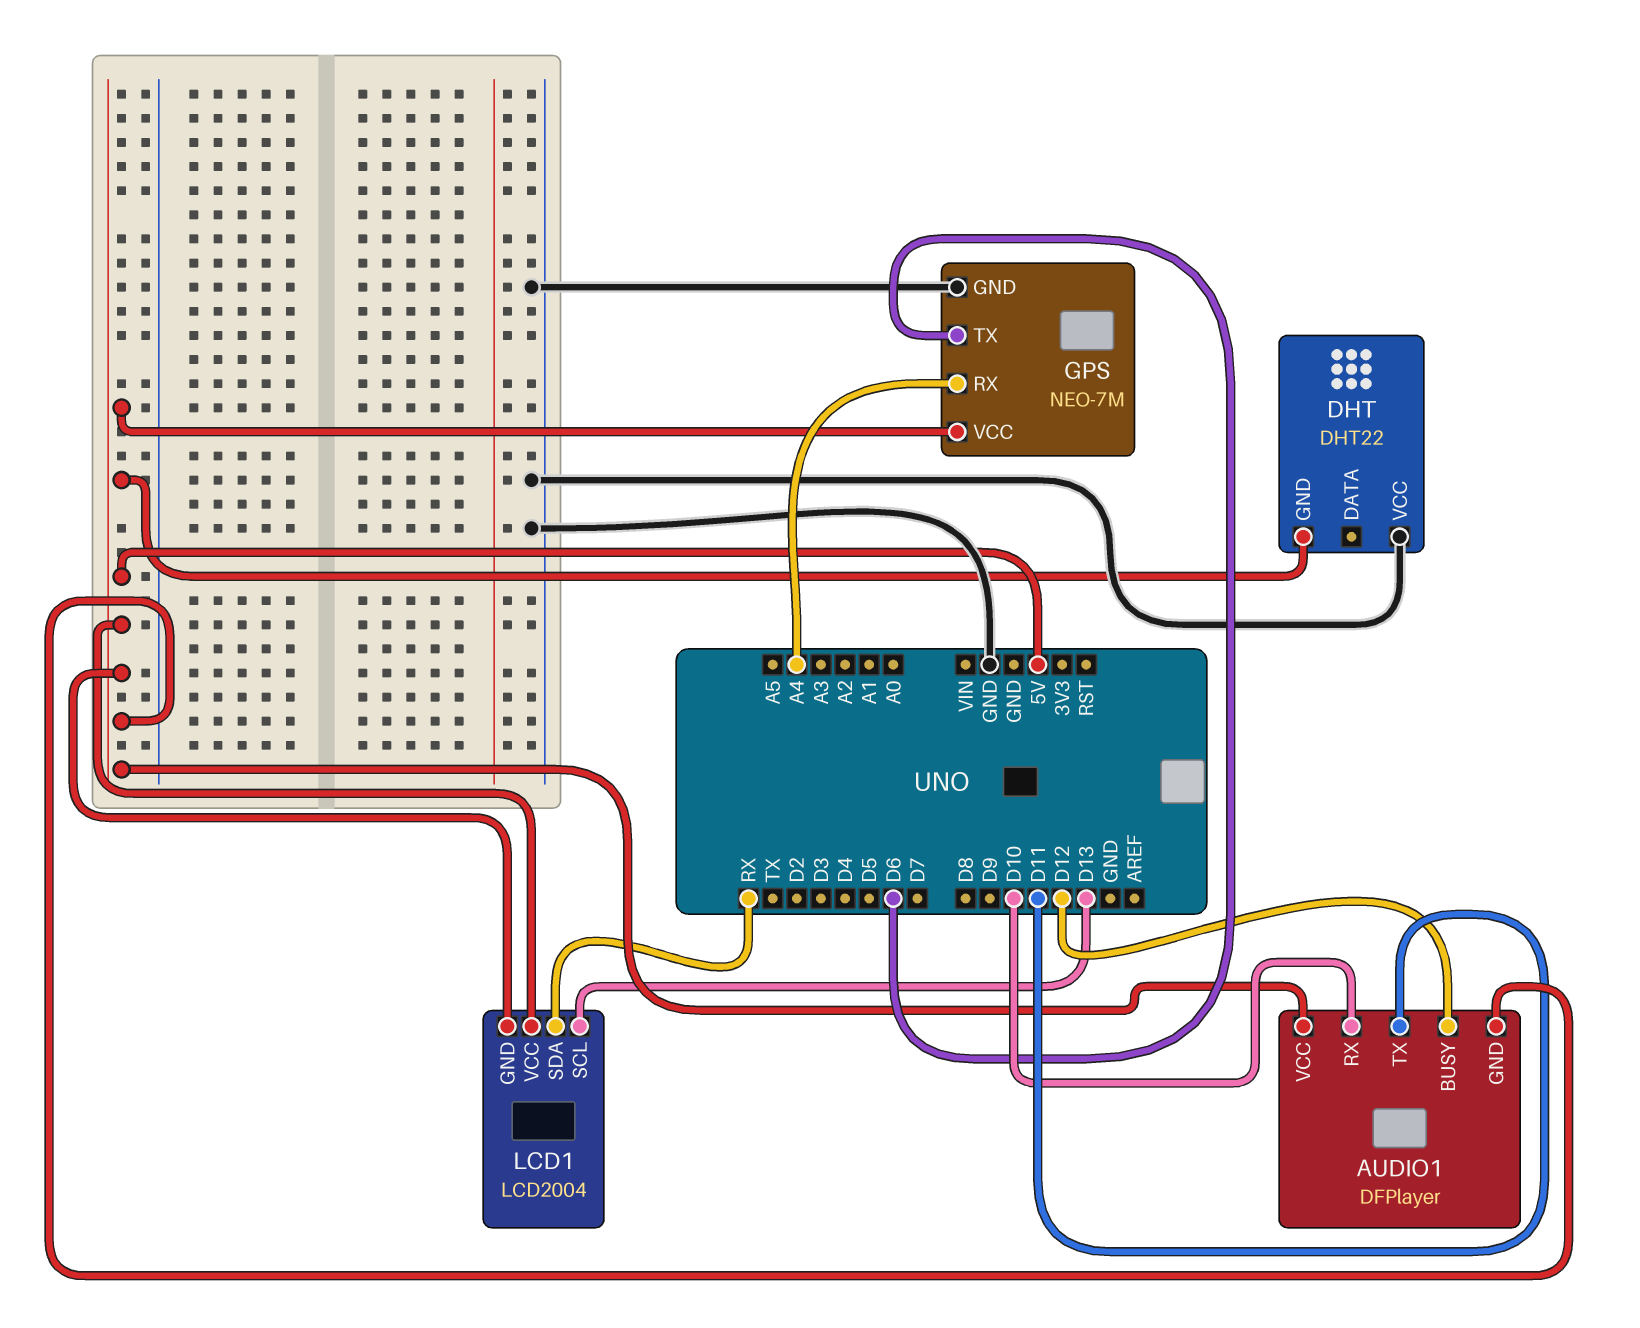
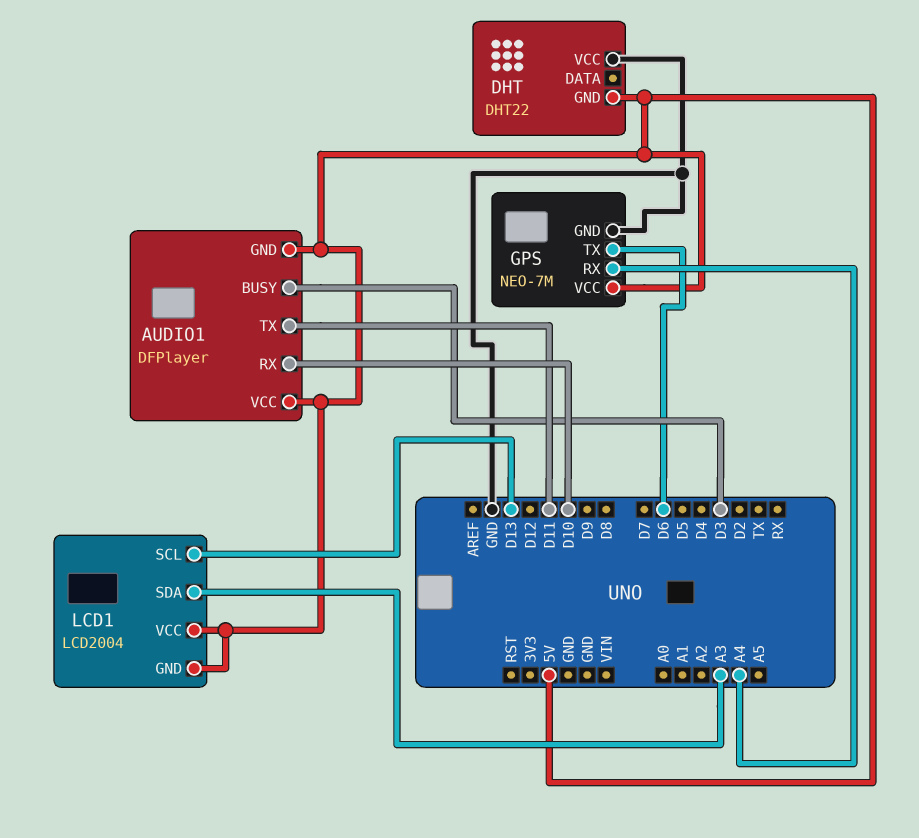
AUDIO1 pin BUSY: D12 -> D3
LCD1 pin SDA: RX -> A3

